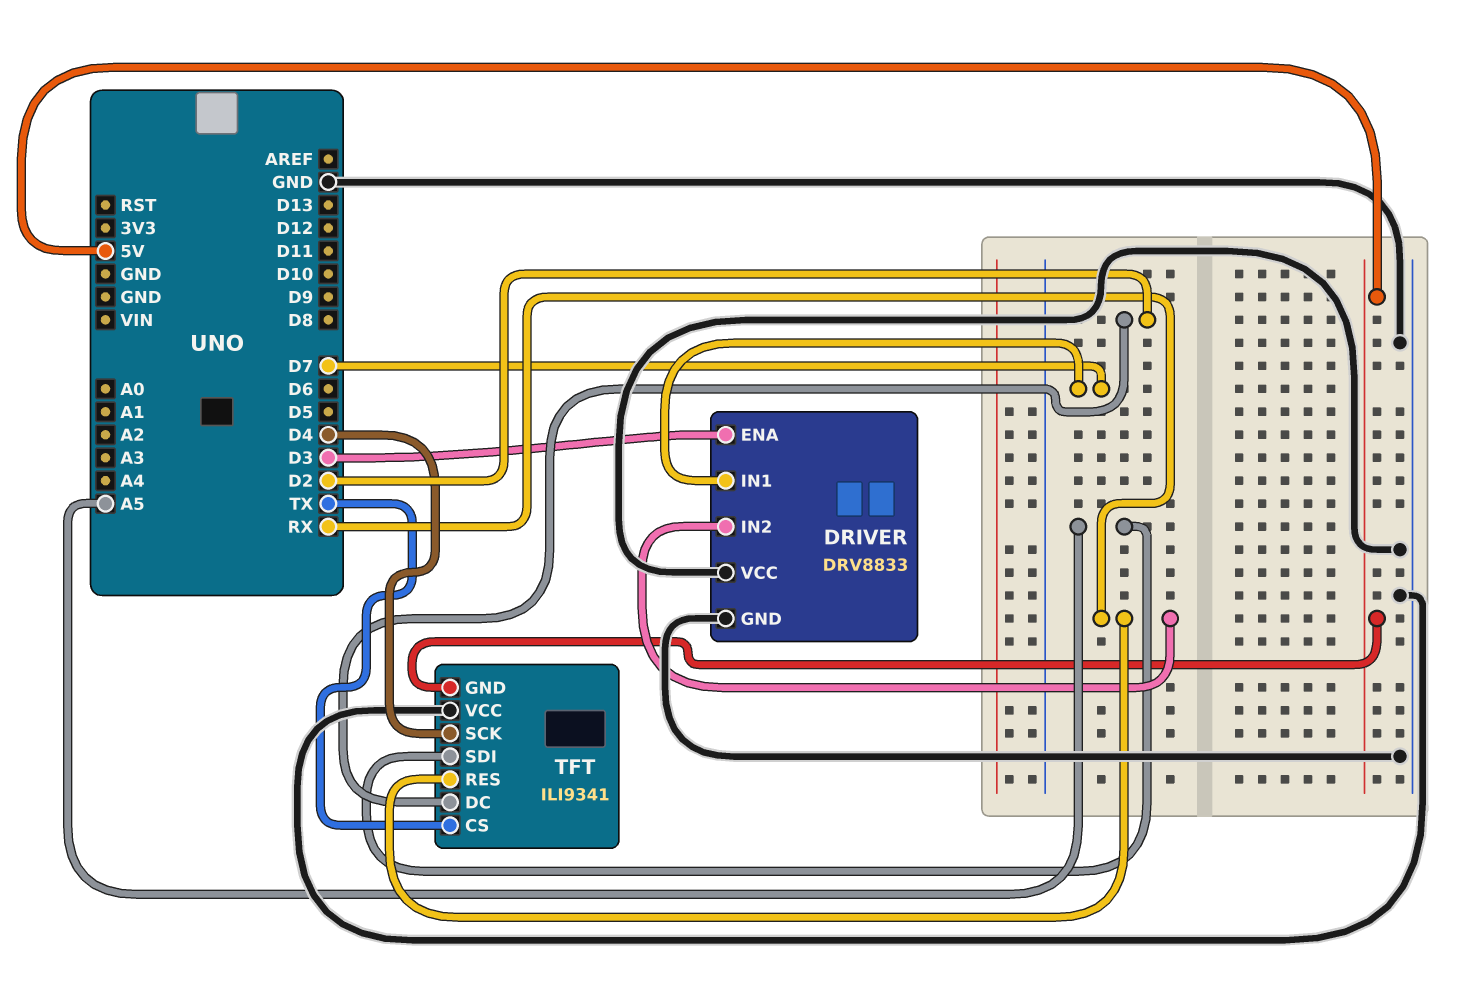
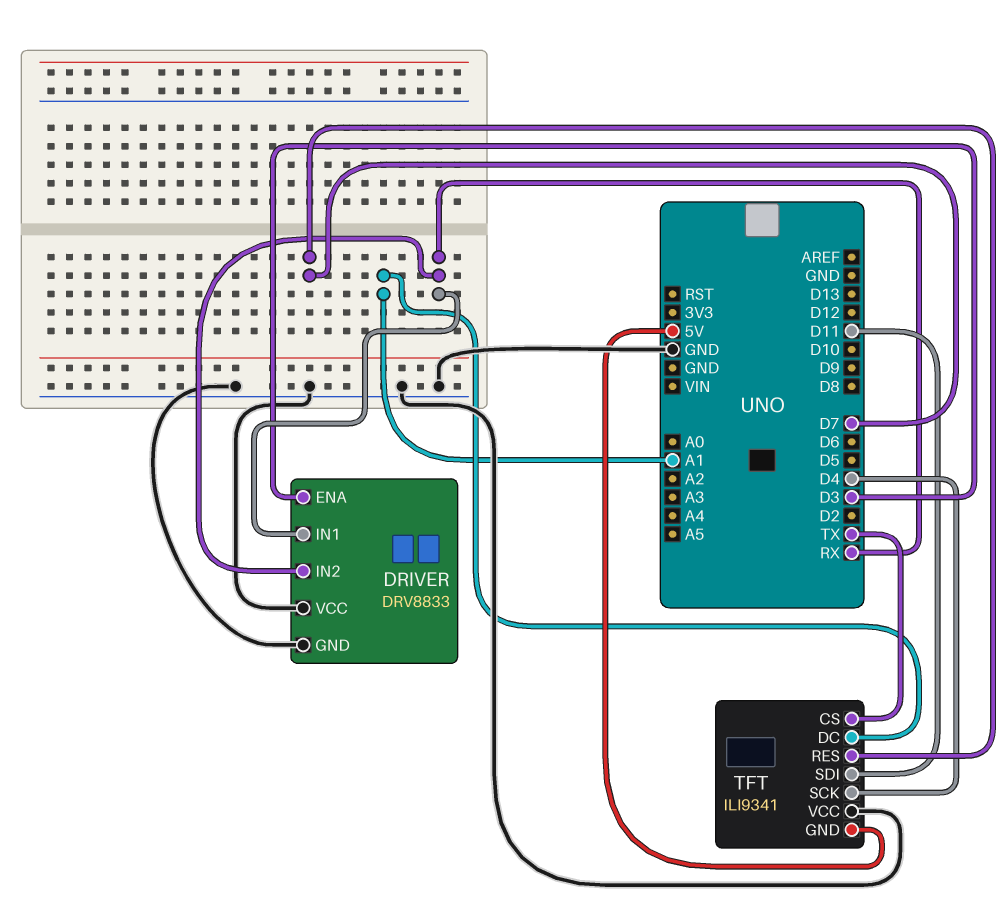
DRIVER pin IN1: D7 -> RX
TFT pin DC: D2 -> A1
TFT pin RES: RX -> D7
TFT pin SDI: A5 -> D11

